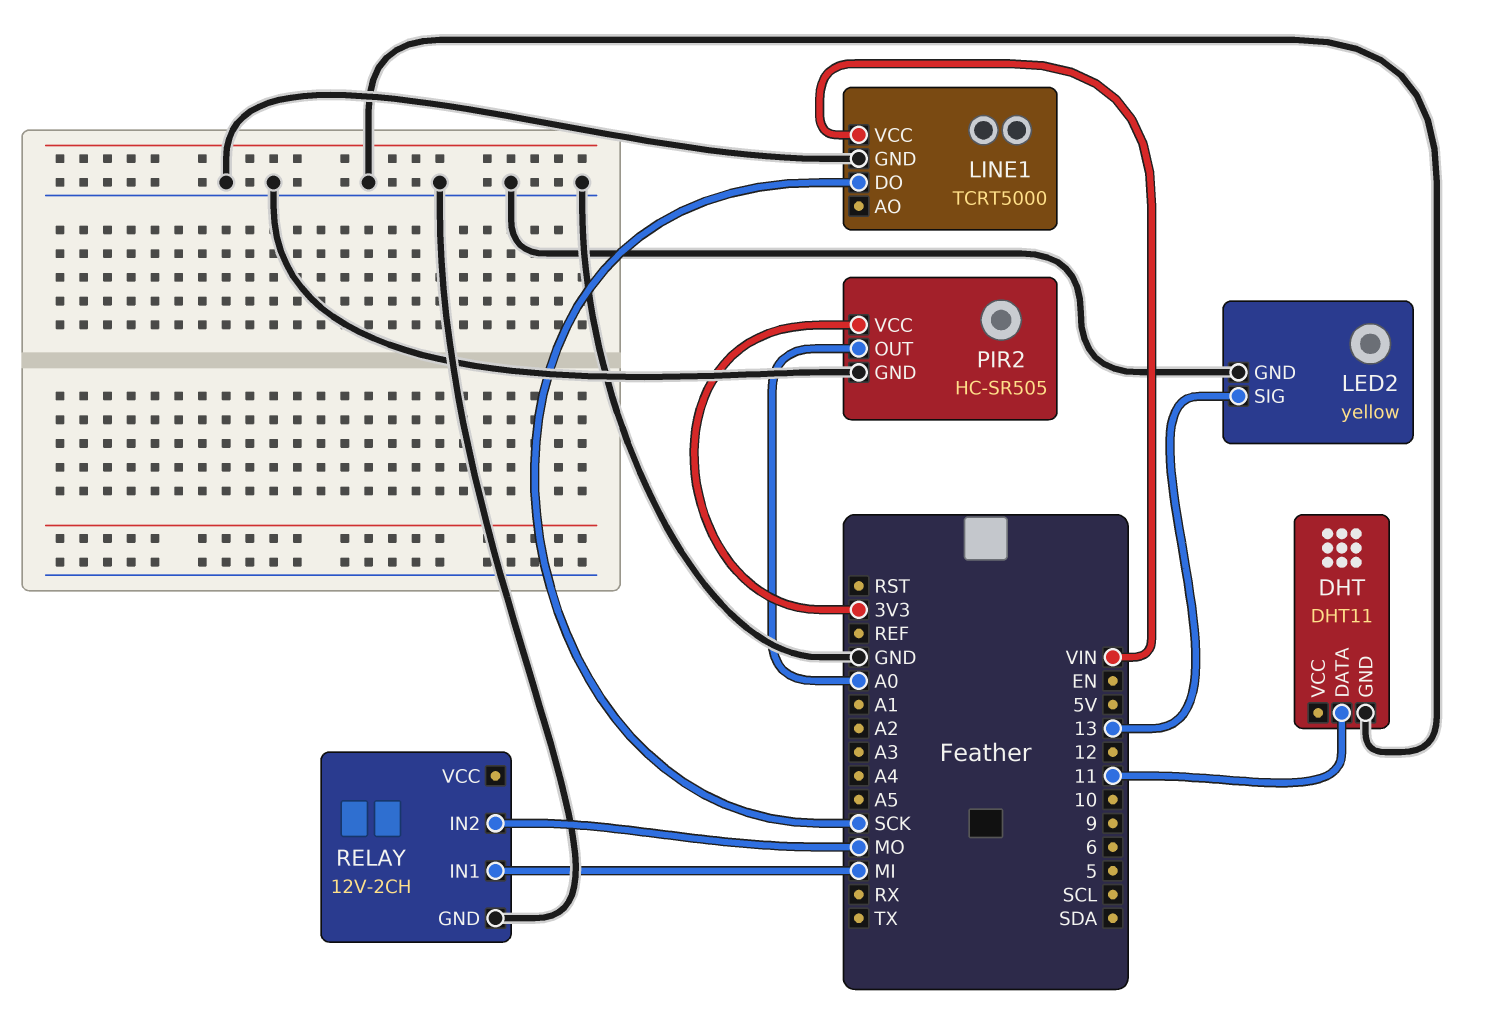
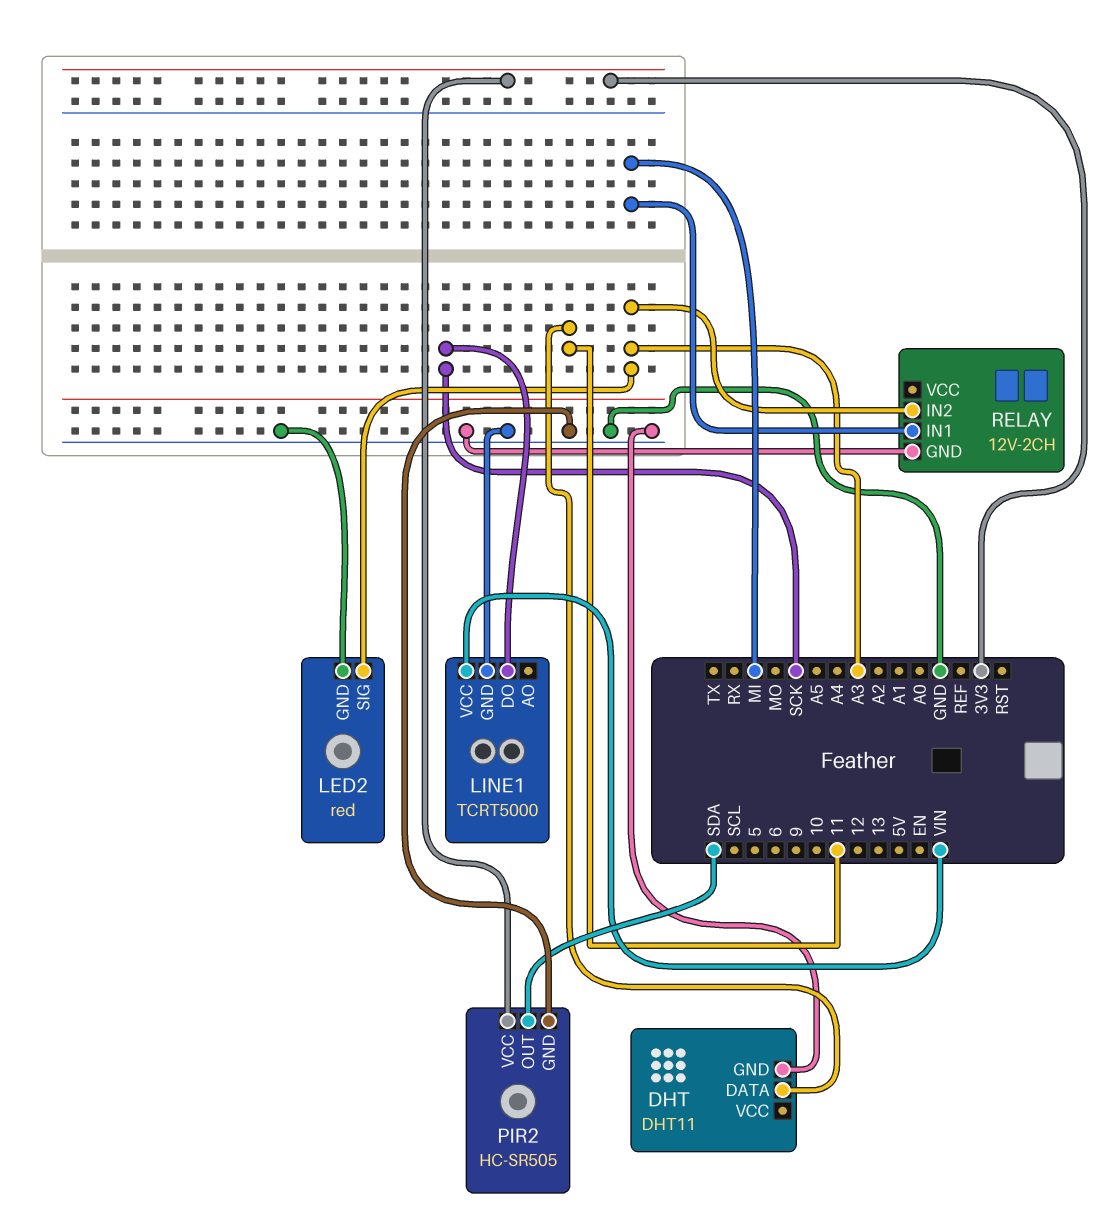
LED2: yellow -> red
LED2 pin SIG: 13 -> A3
PIR2 pin OUT: A0 -> SDA
RELAY pin IN2: MO -> A3

